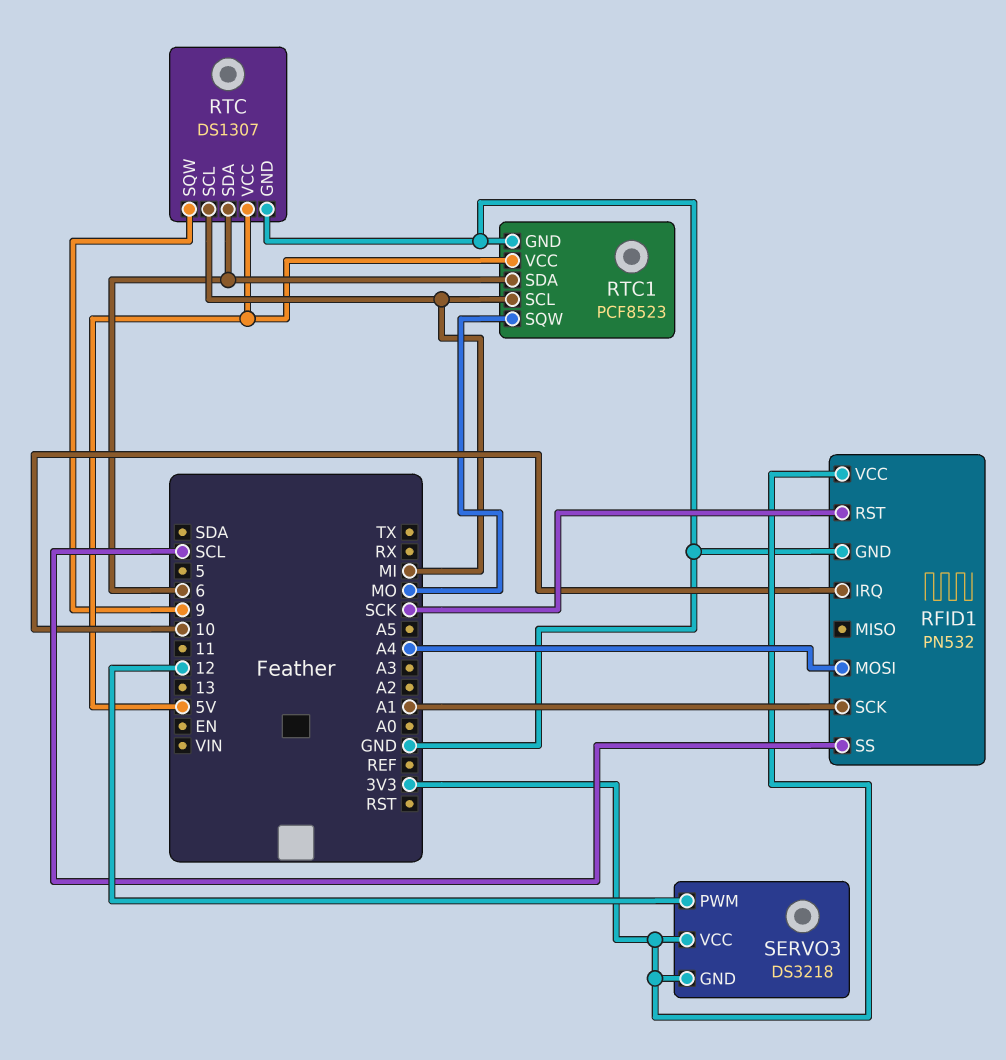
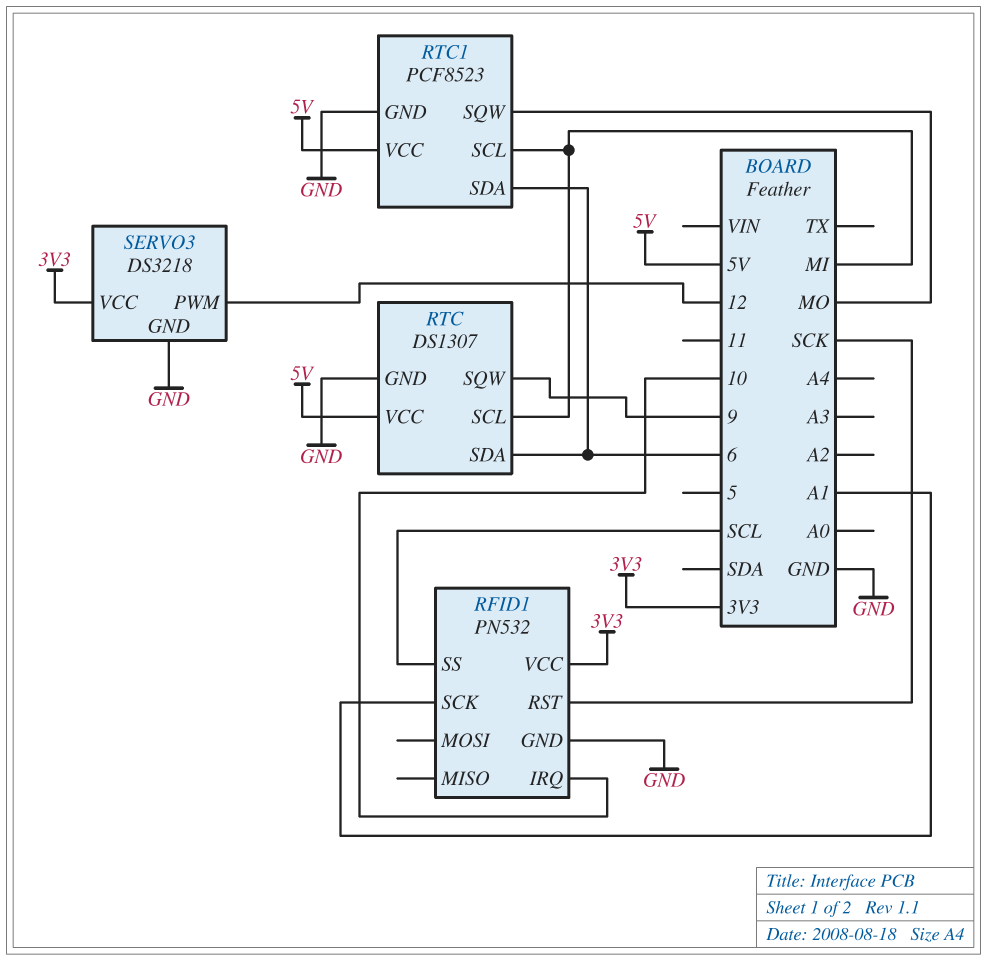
RFID1 pin MOSI: A4 -> none
SERVO3 pin GND: 3V3 -> GND

